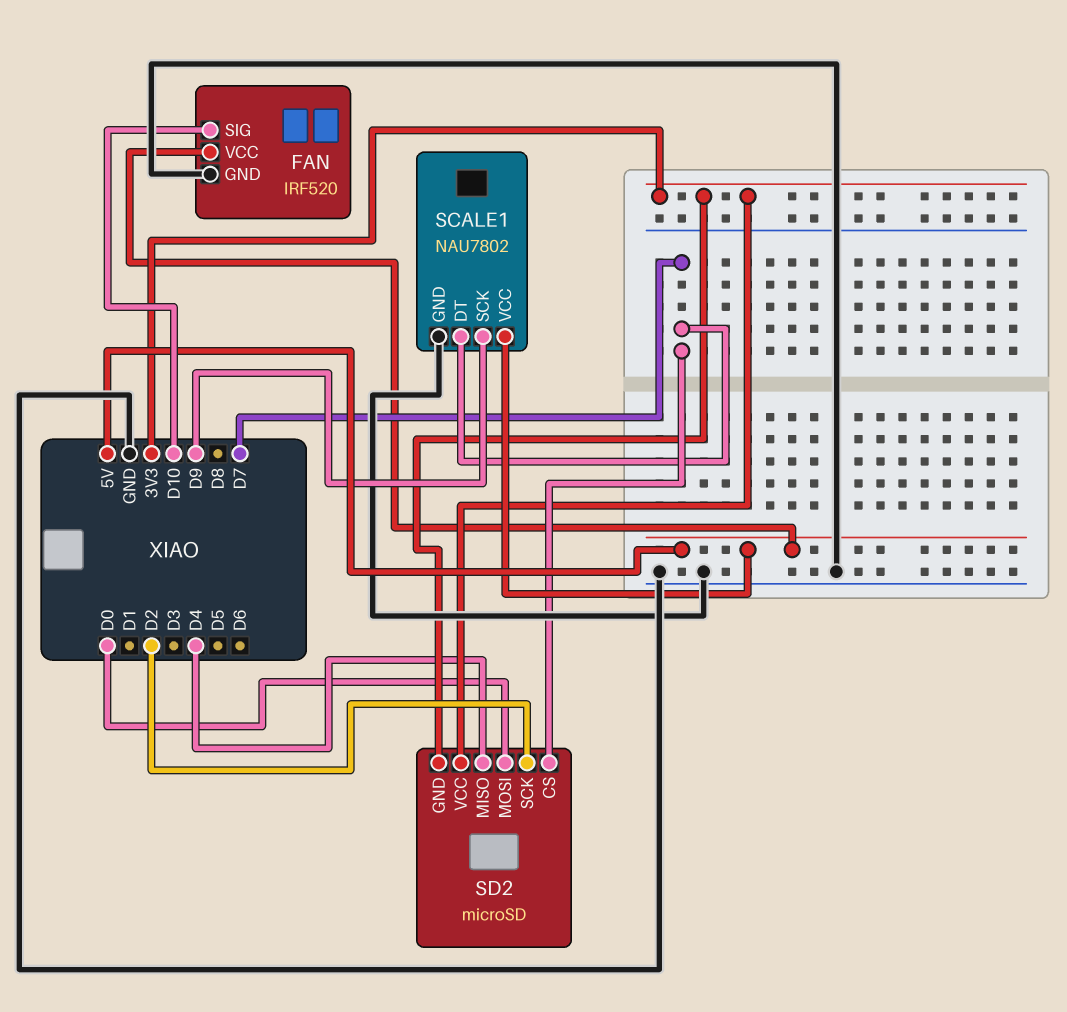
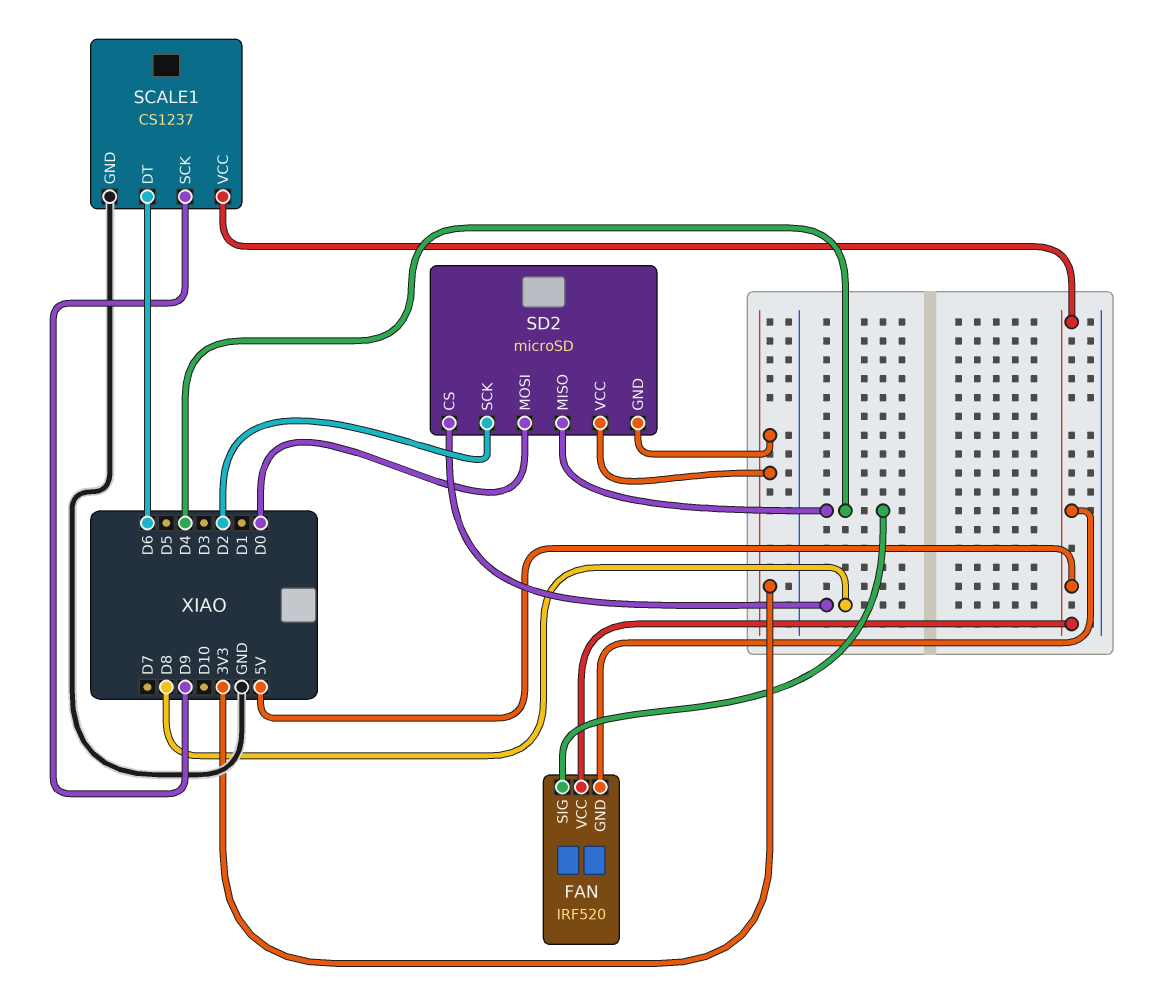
FAN pin GND: GND -> 5V
FAN pin SIG: D10 -> D4
SCALE1: NAU7802 -> CS1237
SCALE1 pin DT: D7 -> D6
SD2 pin CS: D7 -> D8

